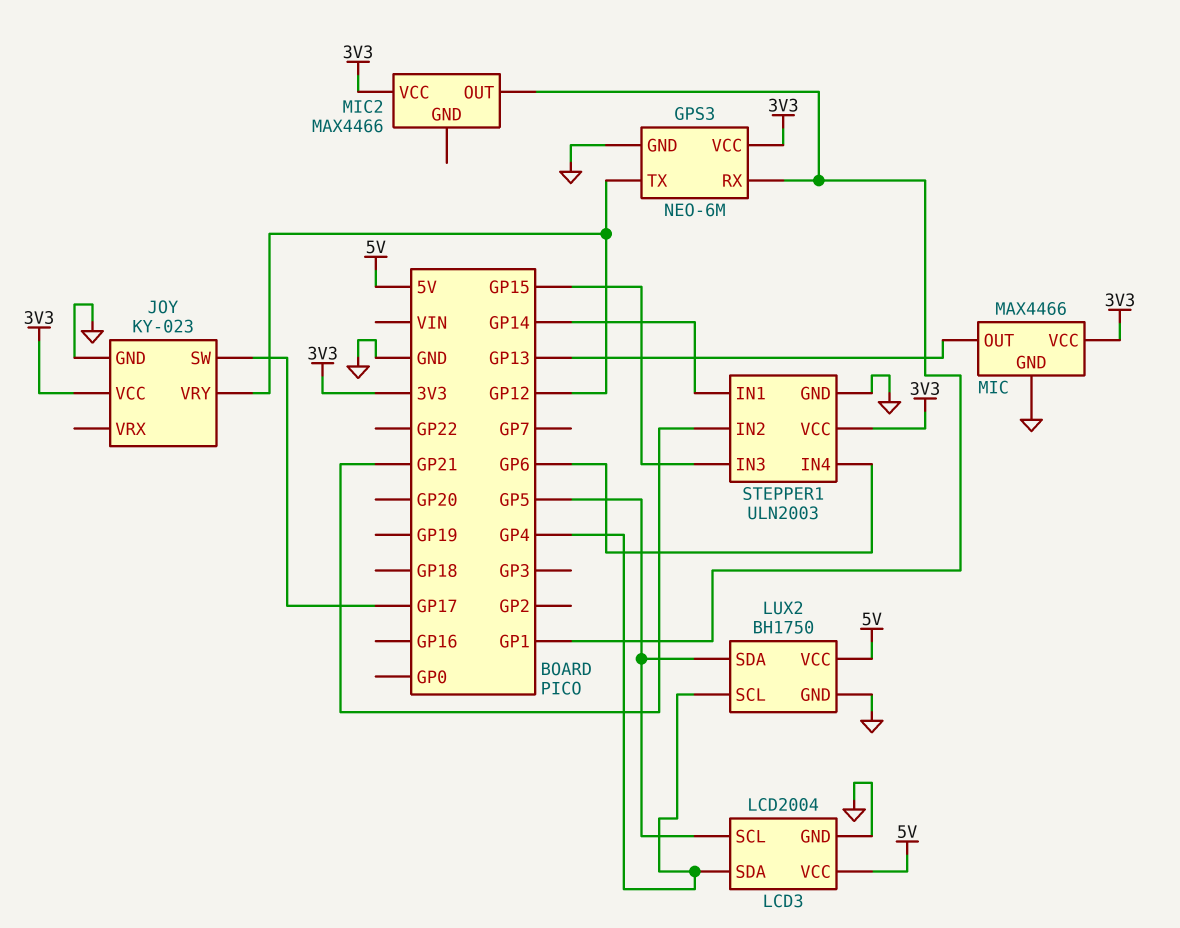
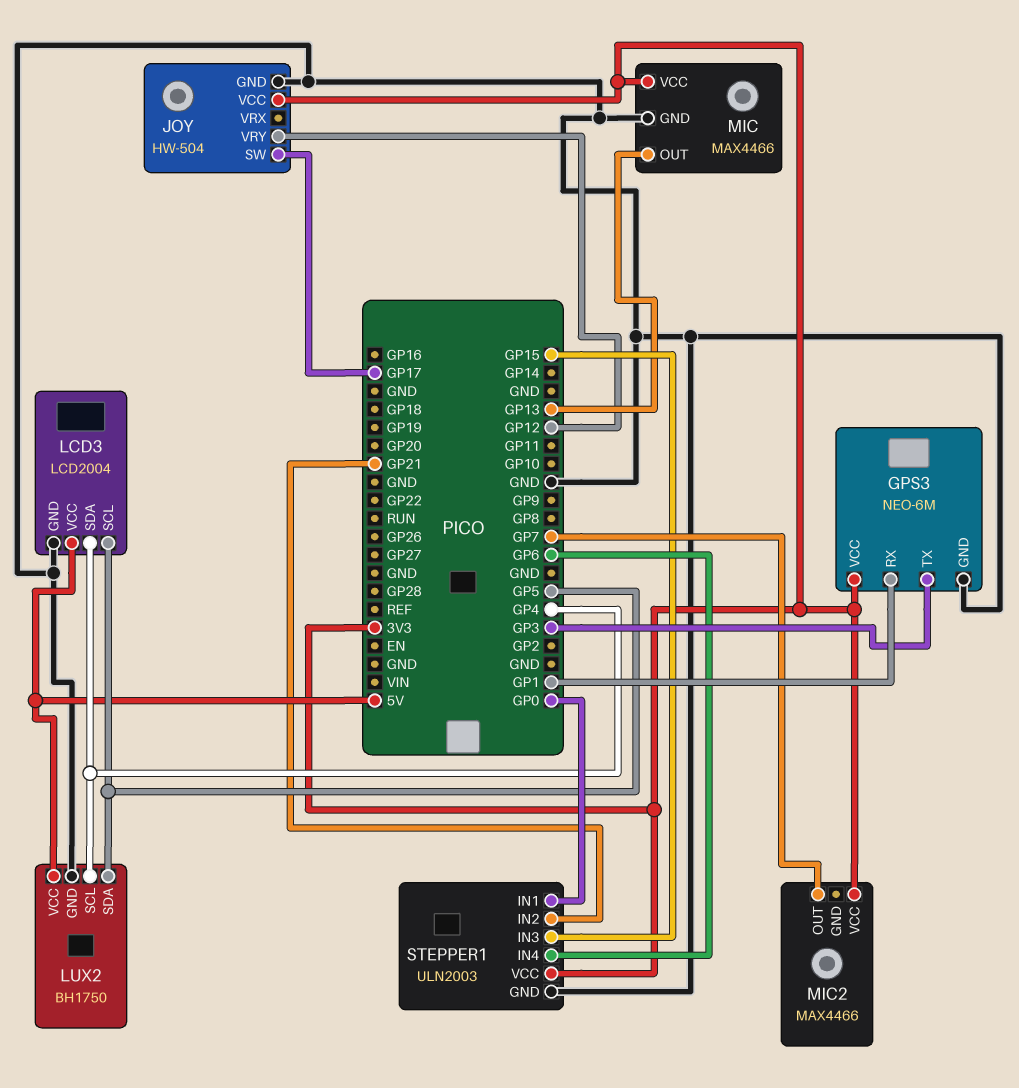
GPS3 pin TX: GP12 -> GP3
JOY: KY-023 -> HW-504
MIC2 pin OUT: GP1 -> GP7
STEPPER1 pin IN1: GP14 -> GP0

